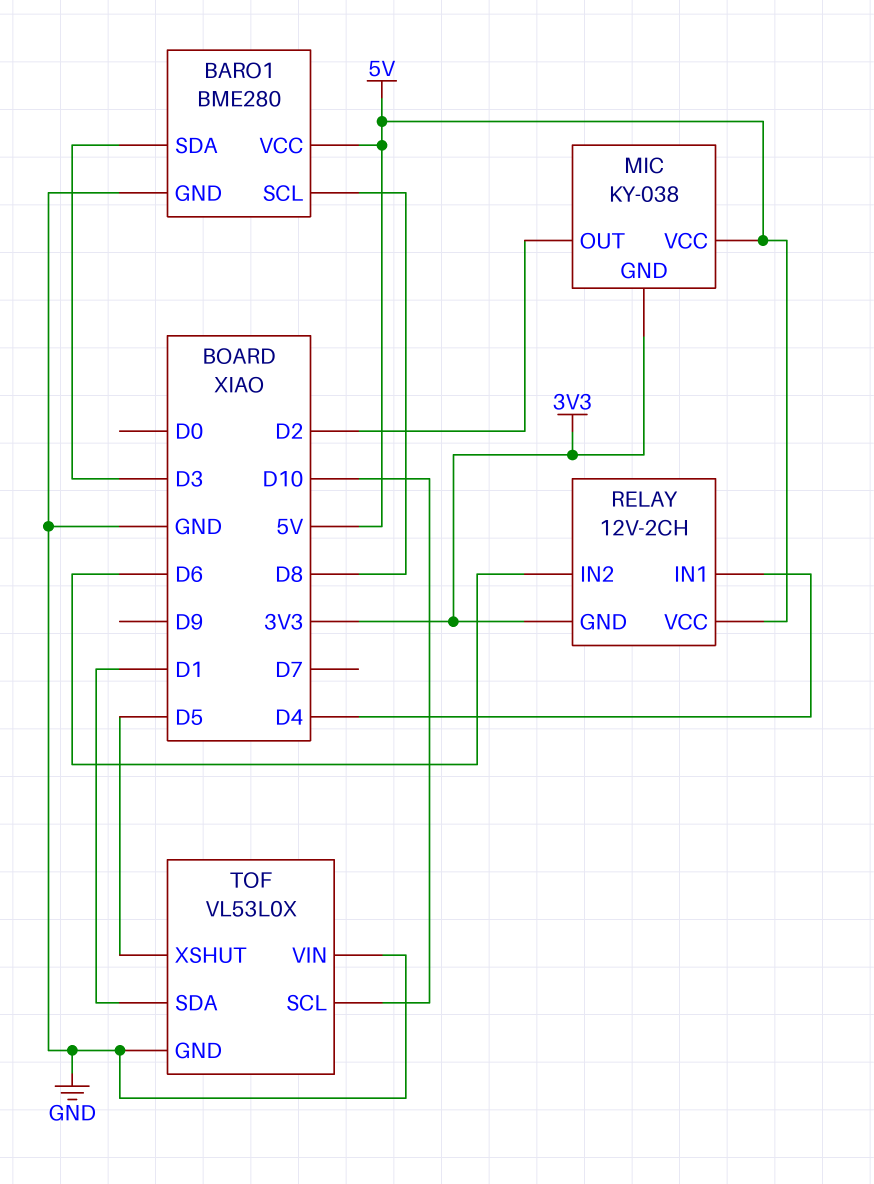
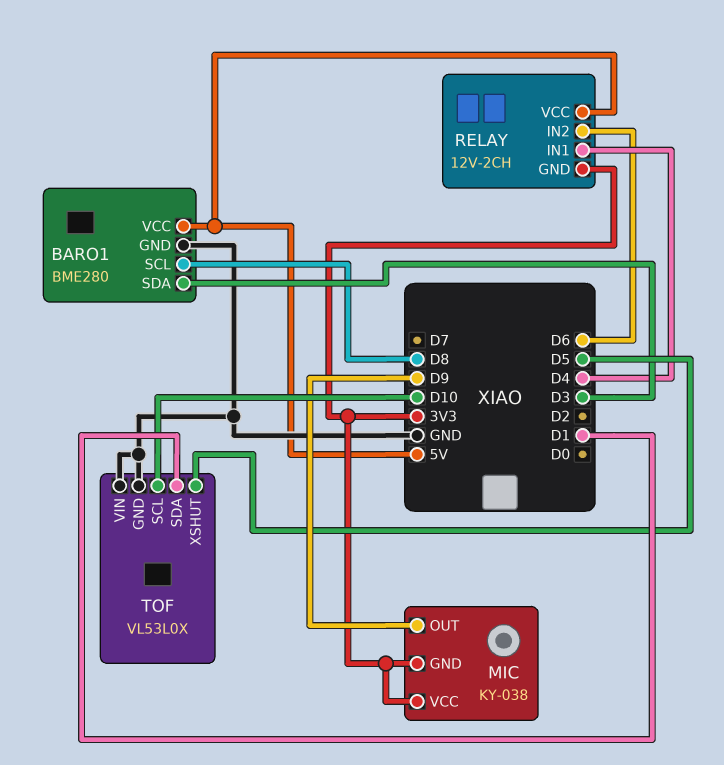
MIC pin OUT: D2 -> D9
MIC pin VCC: 5V -> 3V3

